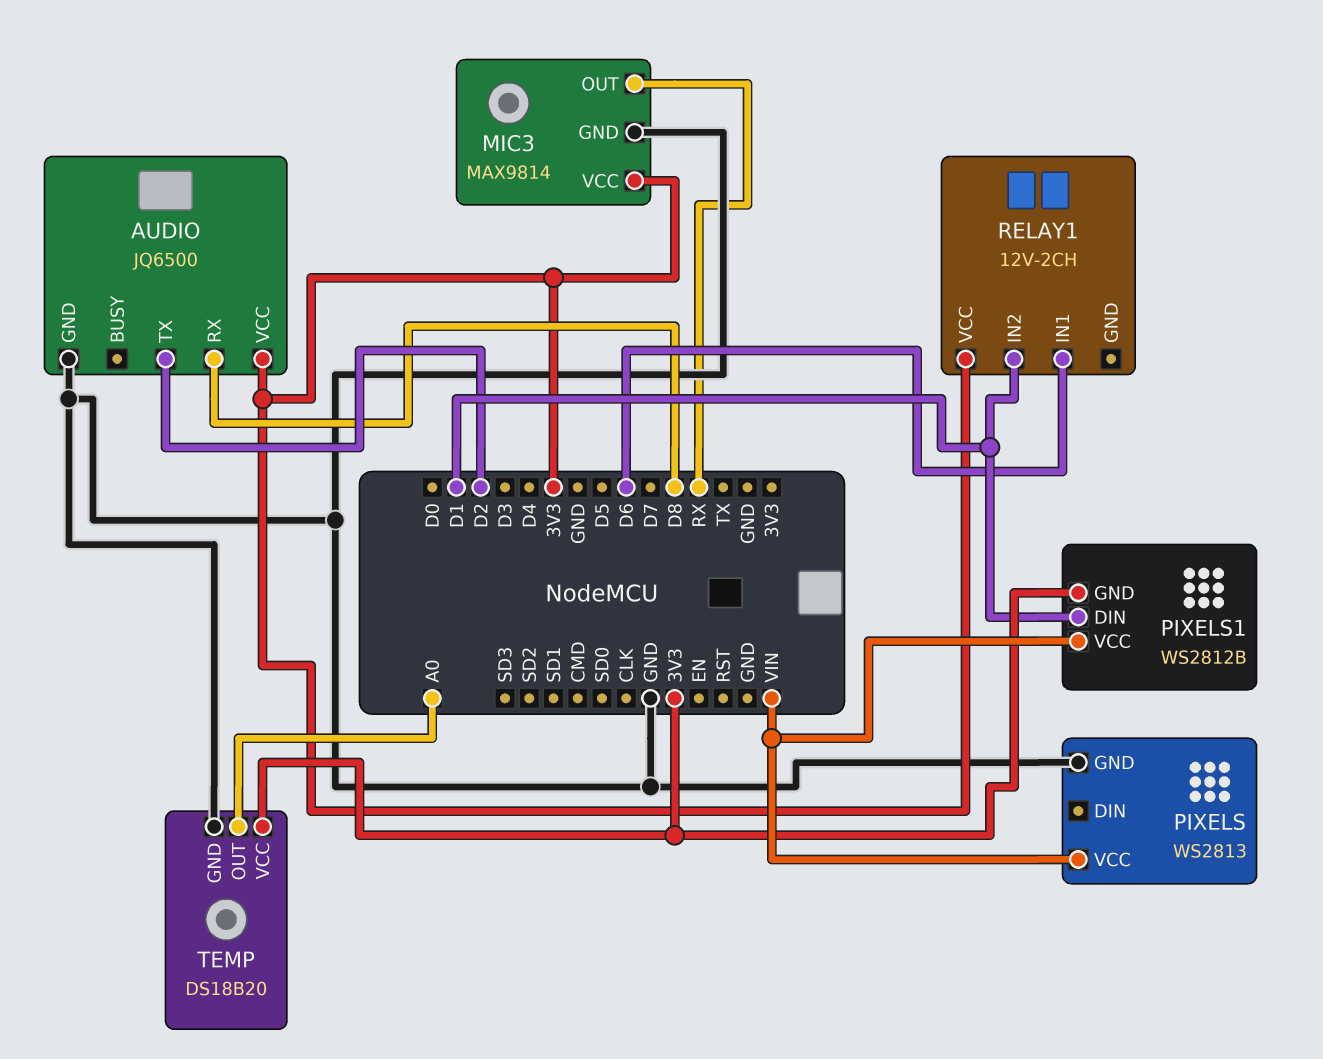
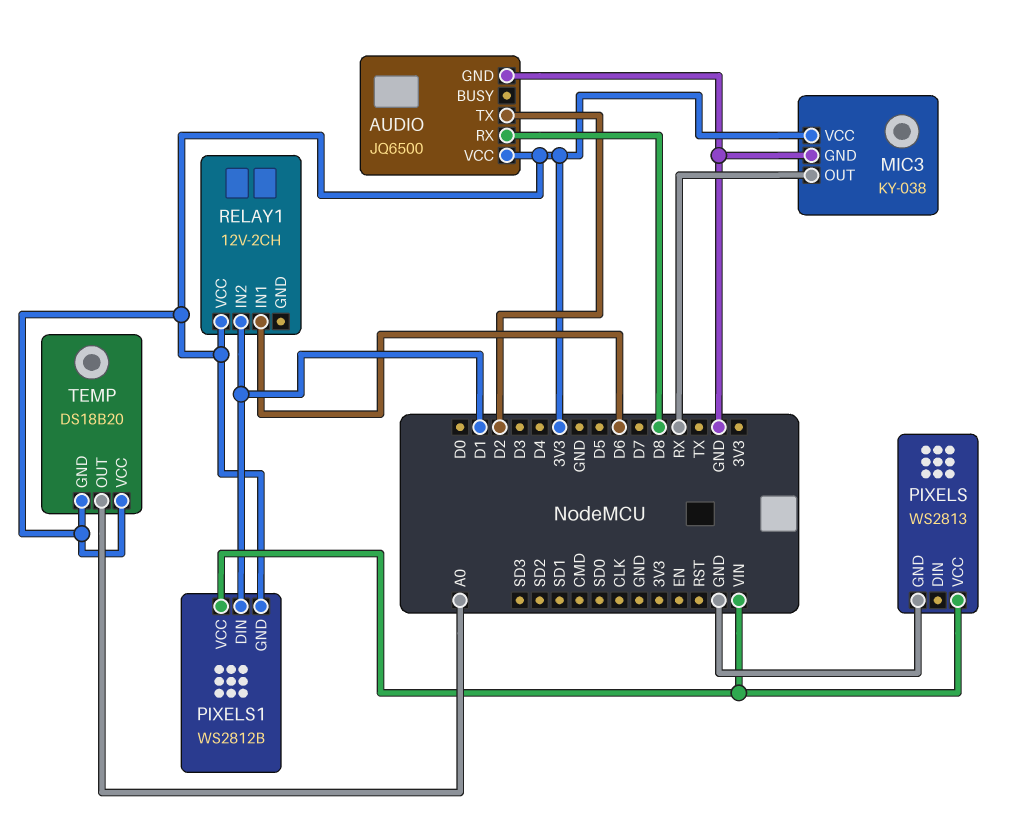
MIC3: MAX9814 -> KY-038
TEMP pin GND: GND -> 3V3

